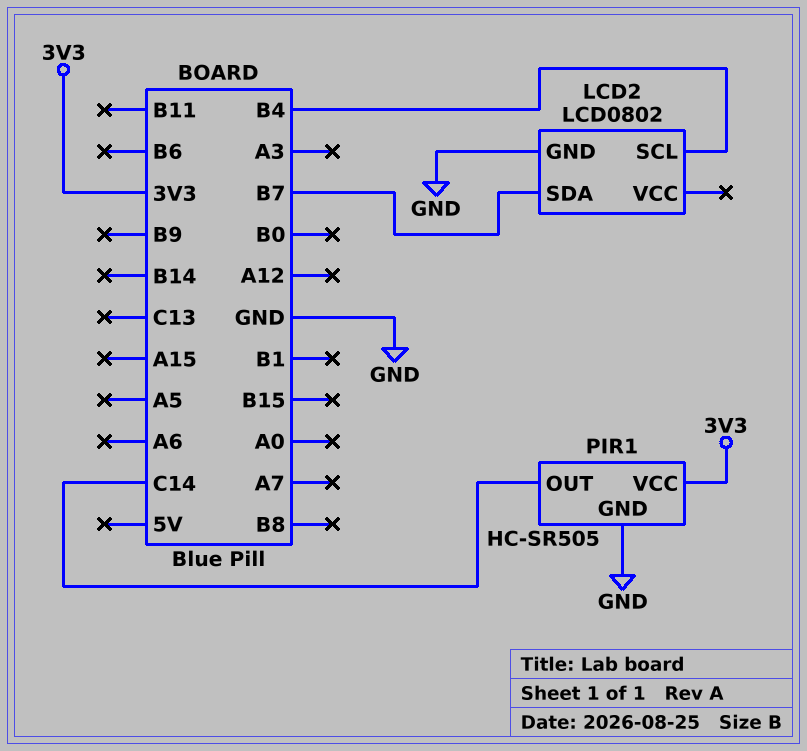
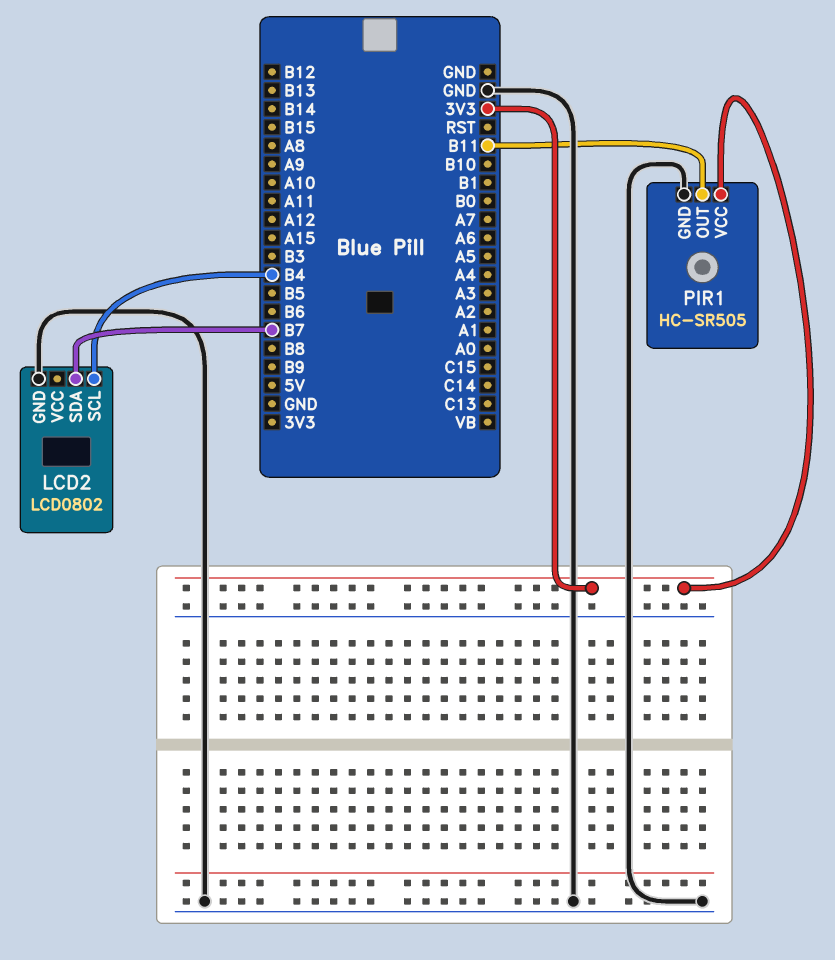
PIR1 pin OUT: C14 -> B11

